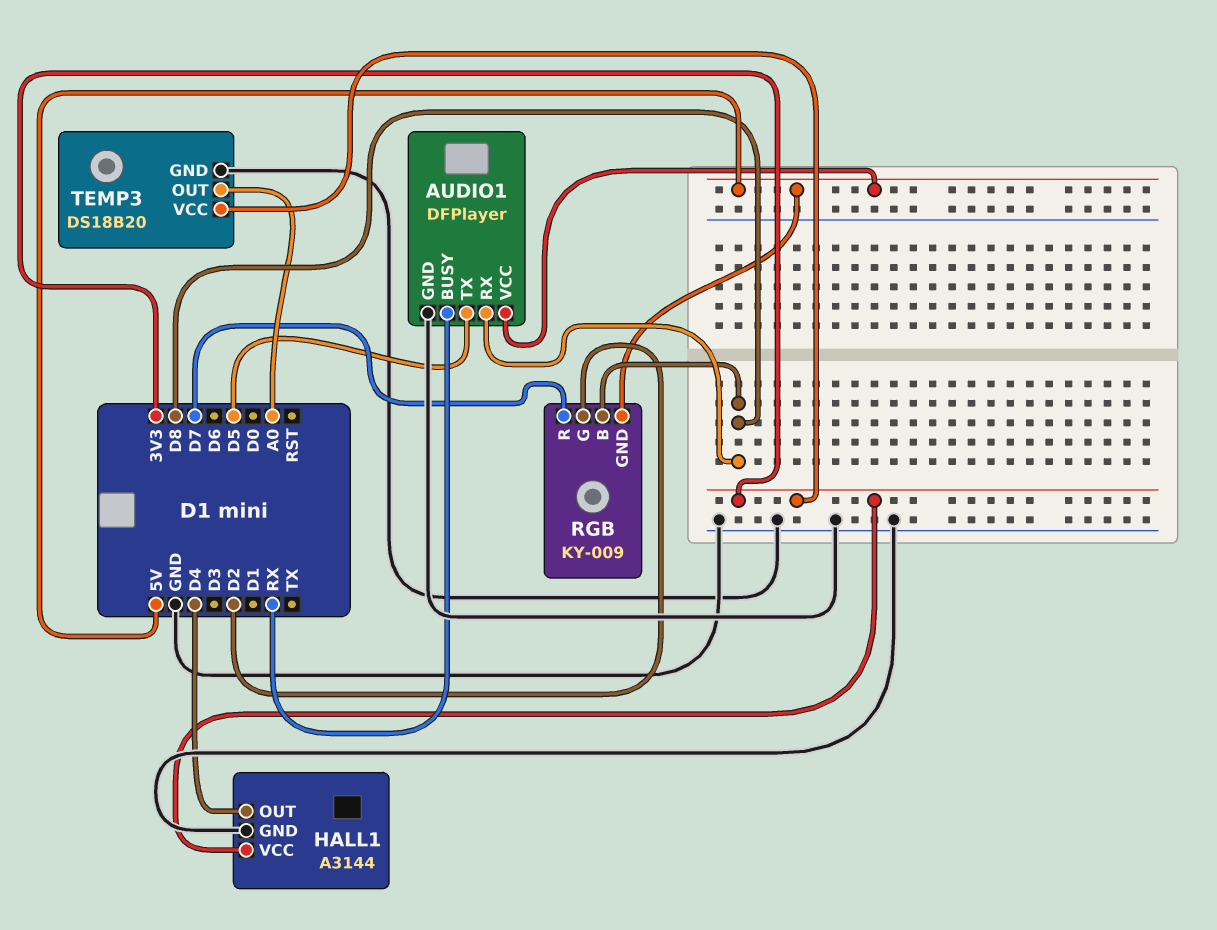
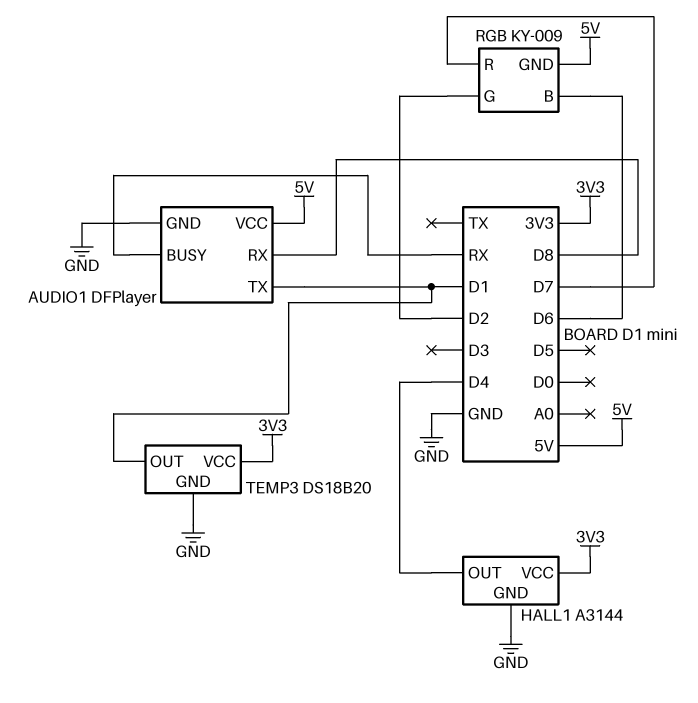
AUDIO1 pin TX: D5 -> D1
RGB pin B: D8 -> D6
TEMP3 pin OUT: A0 -> D1

